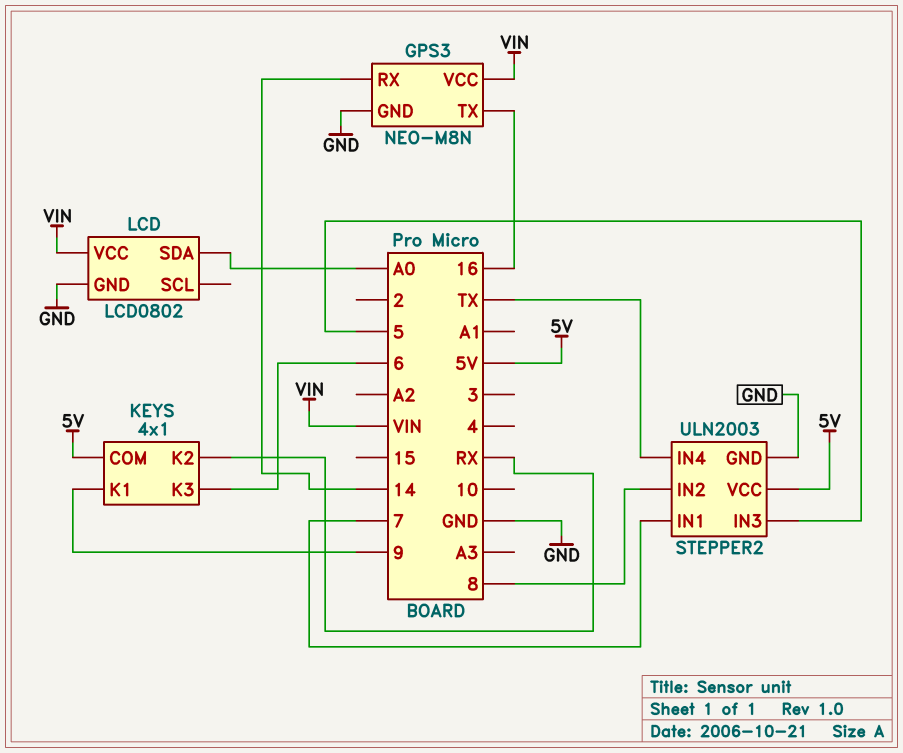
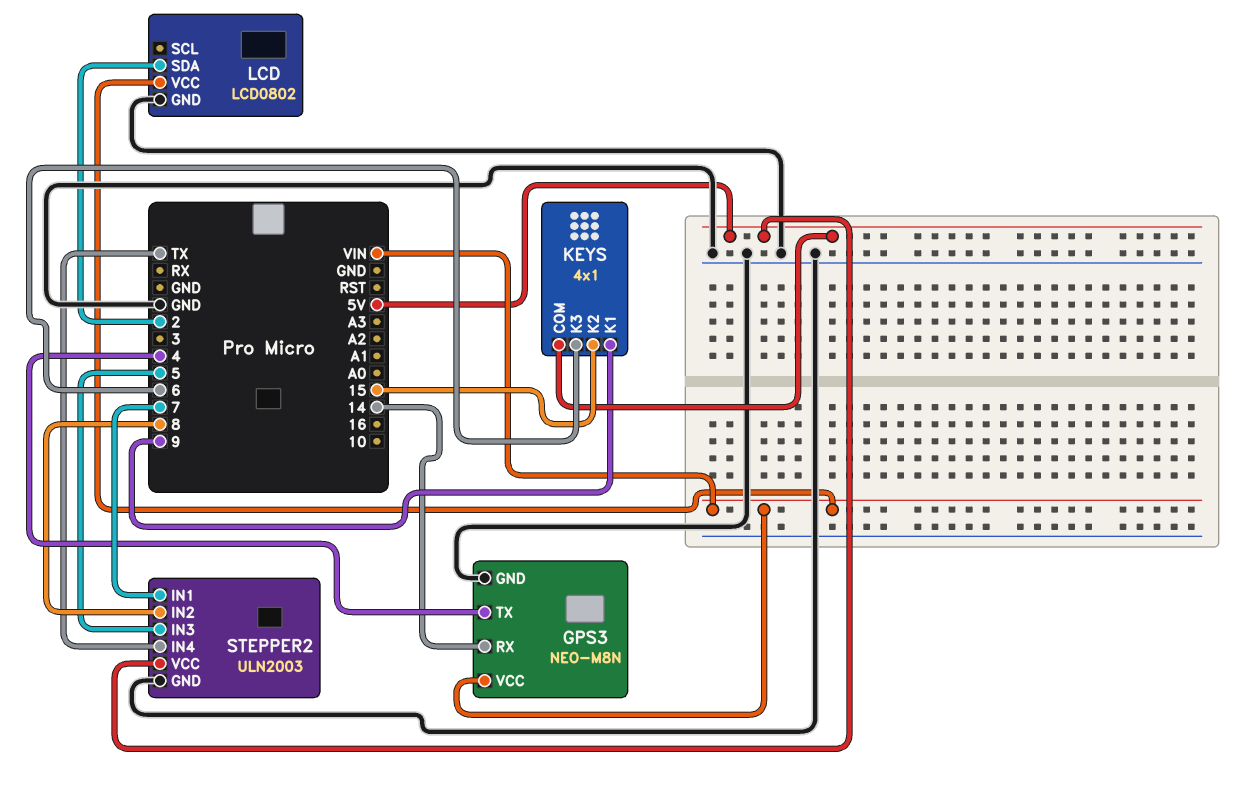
GPS3 pin TX: 16 -> 4
KEYS pin K2: RX -> 15
LCD pin SDA: A0 -> 2

